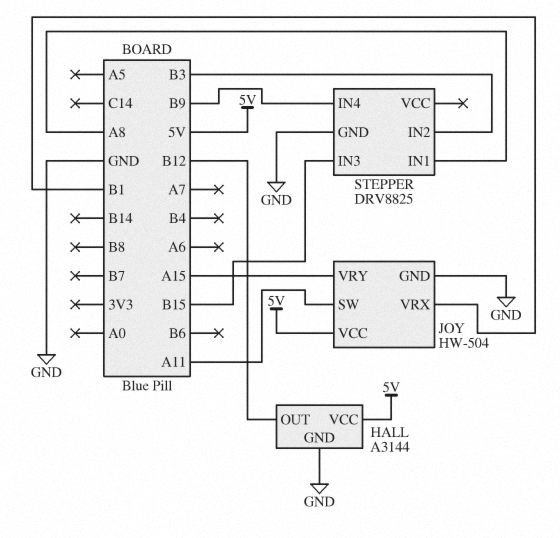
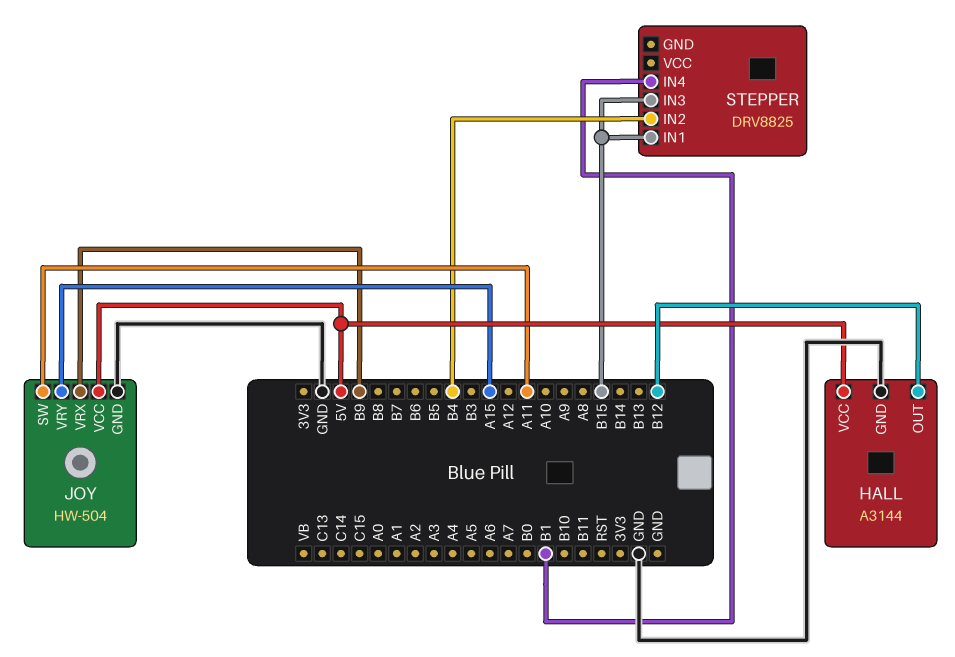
JOY pin VRX: B1 -> B9
STEPPER pin GND: GND -> none
STEPPER pin IN1: A8 -> B15
STEPPER pin IN2: B3 -> B4
STEPPER pin IN4: B9 -> B1

